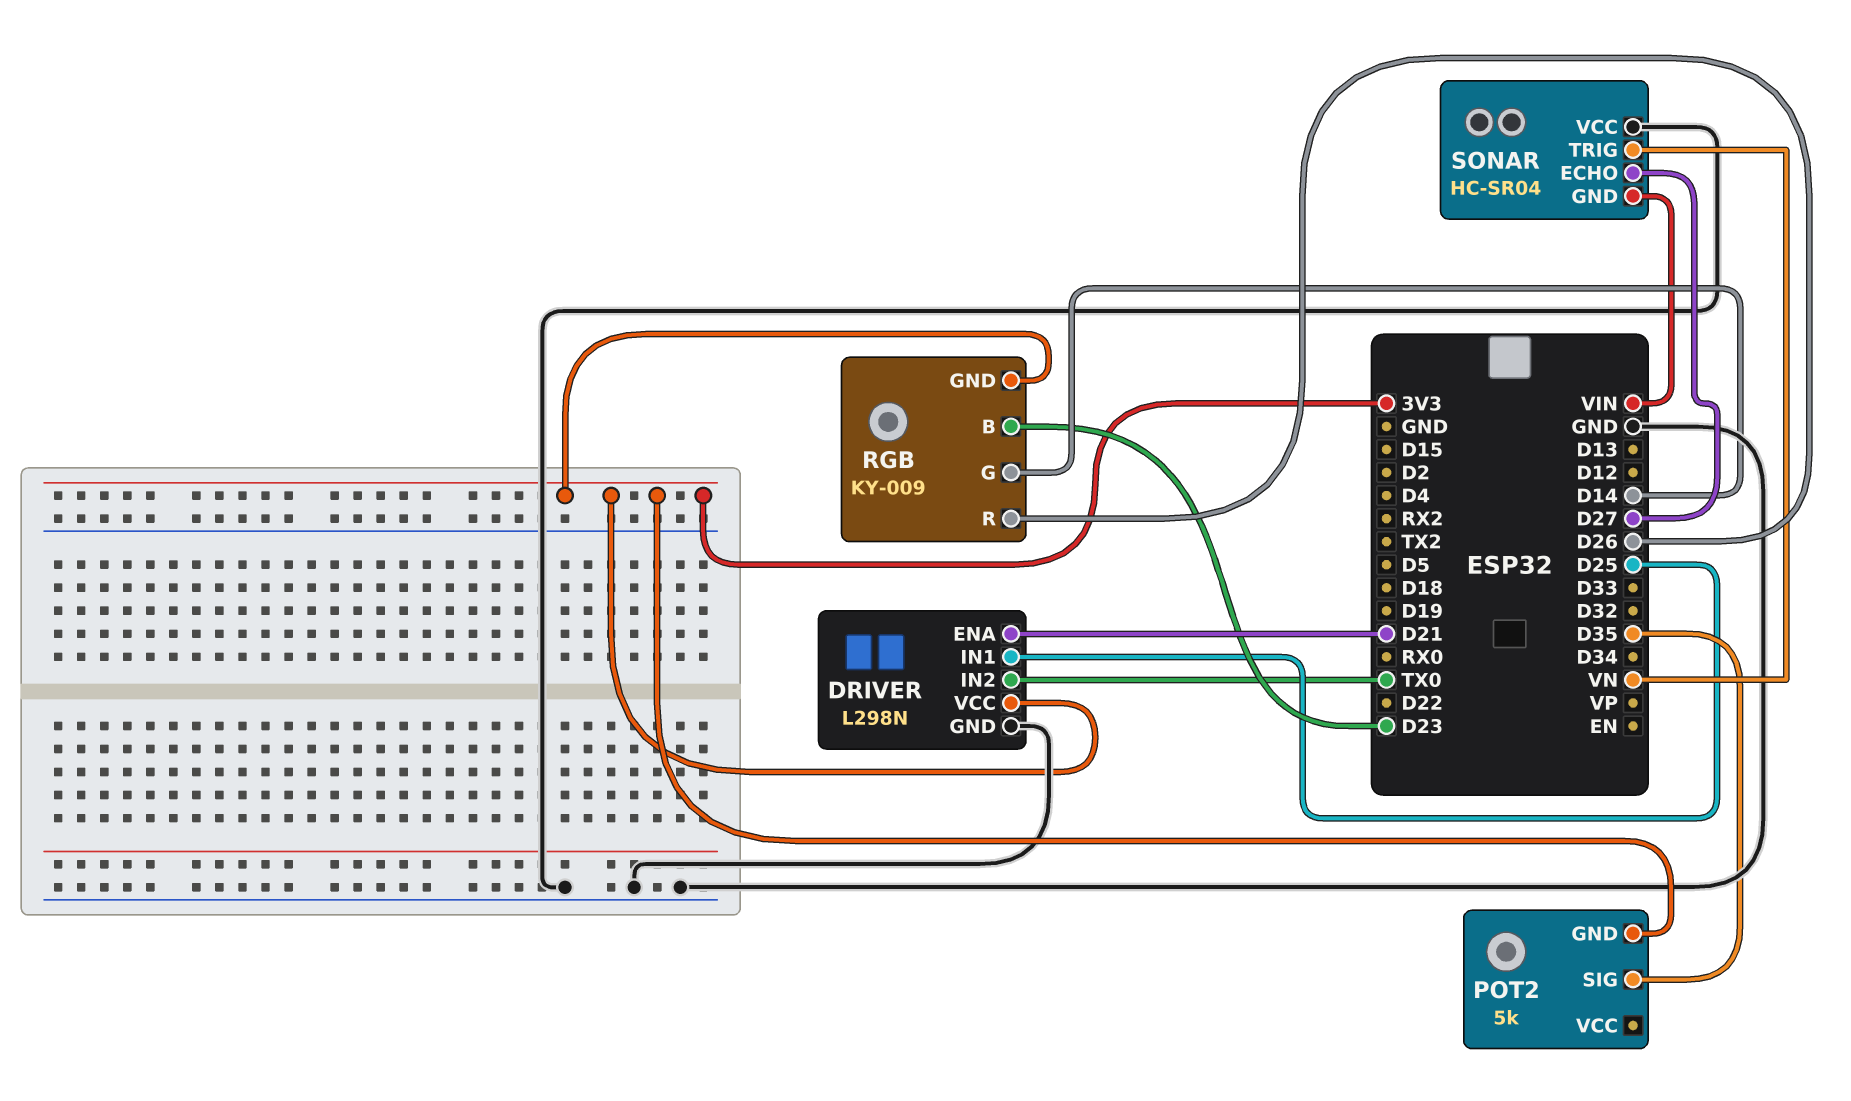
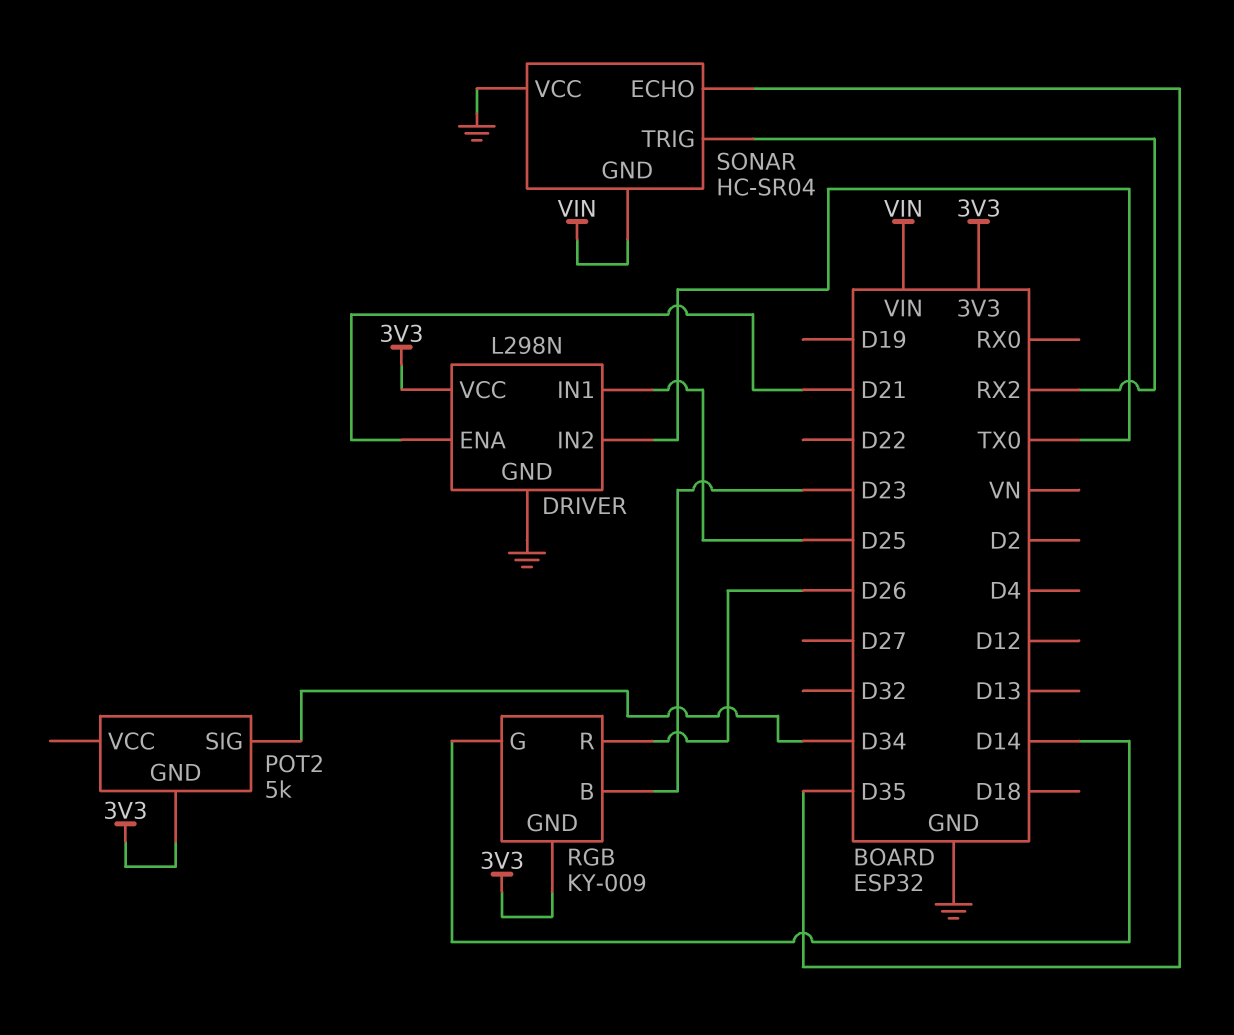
POT2 pin SIG: D35 -> D34
SONAR pin ECHO: D27 -> D35
SONAR pin TRIG: VN -> RX2

